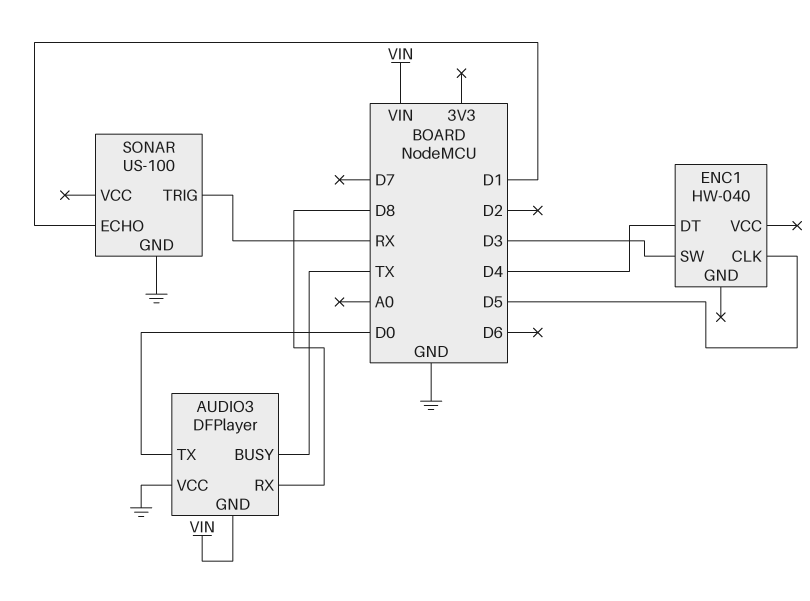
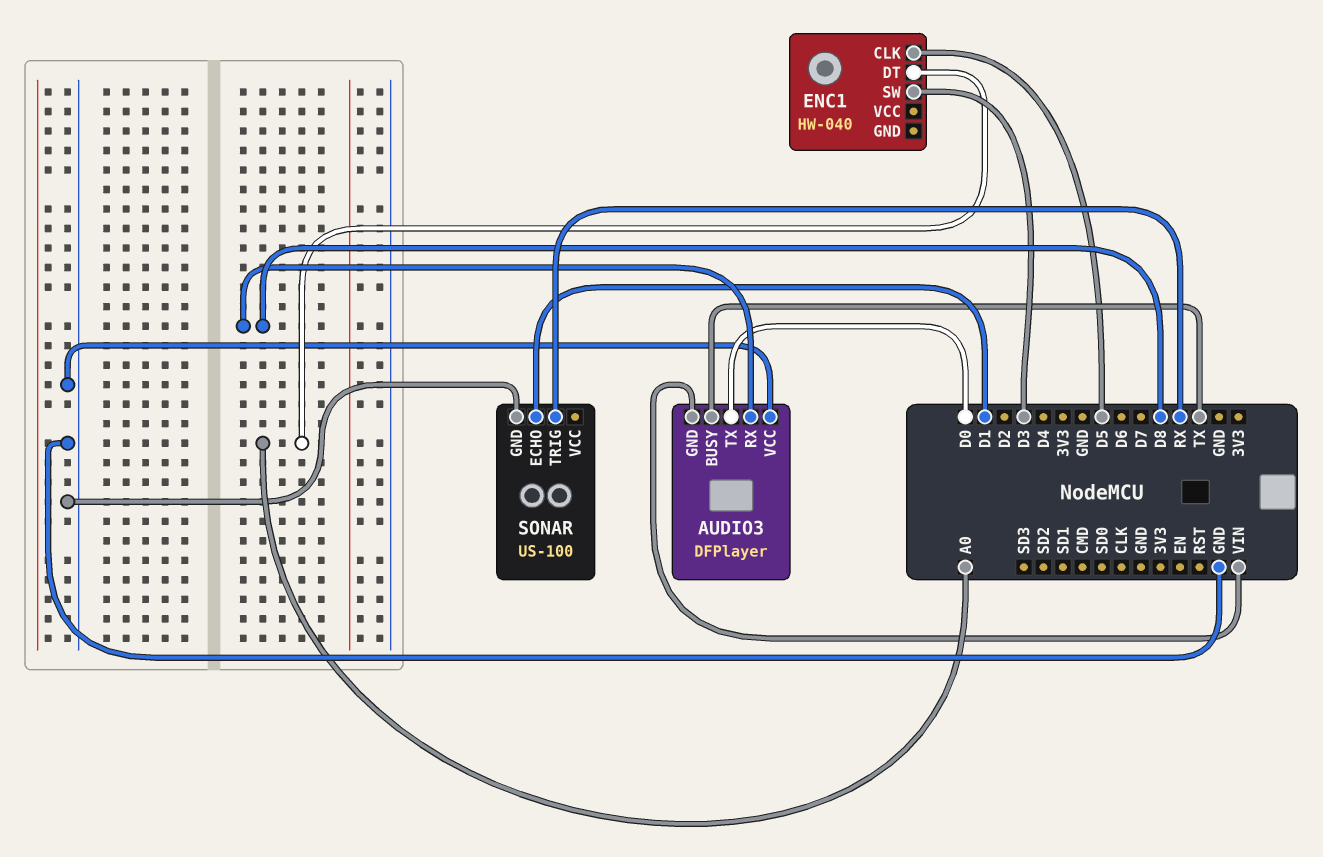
ENC1 pin DT: D4 -> A0

